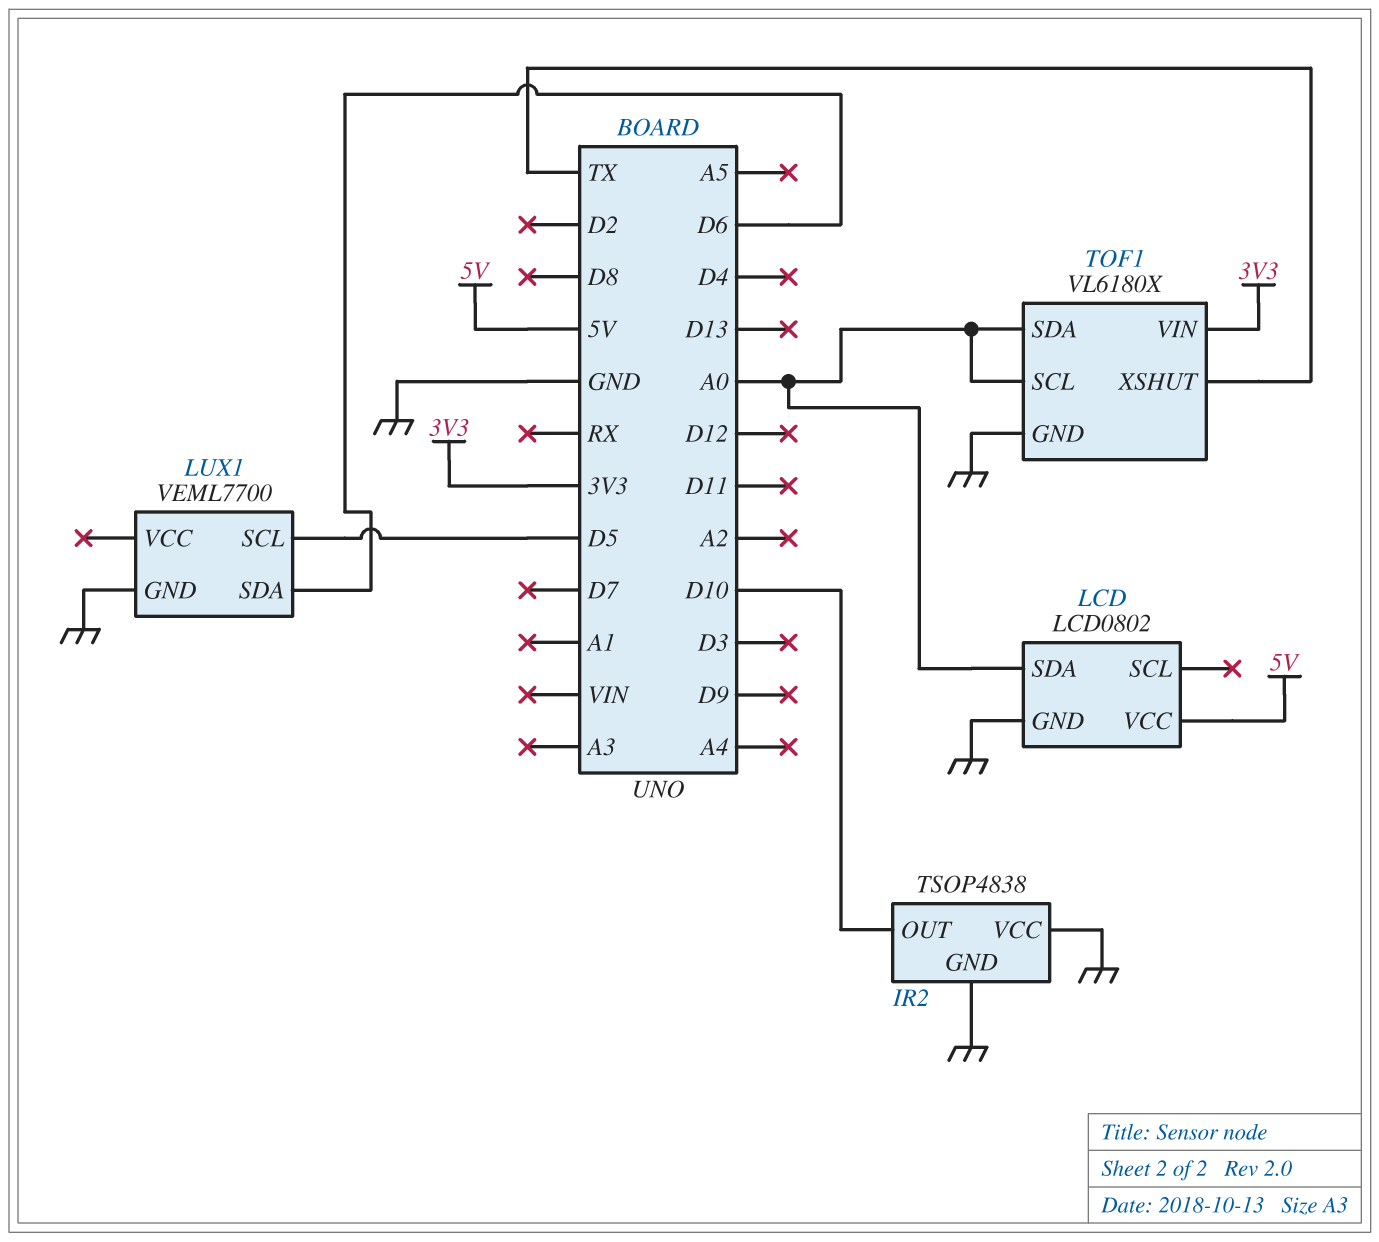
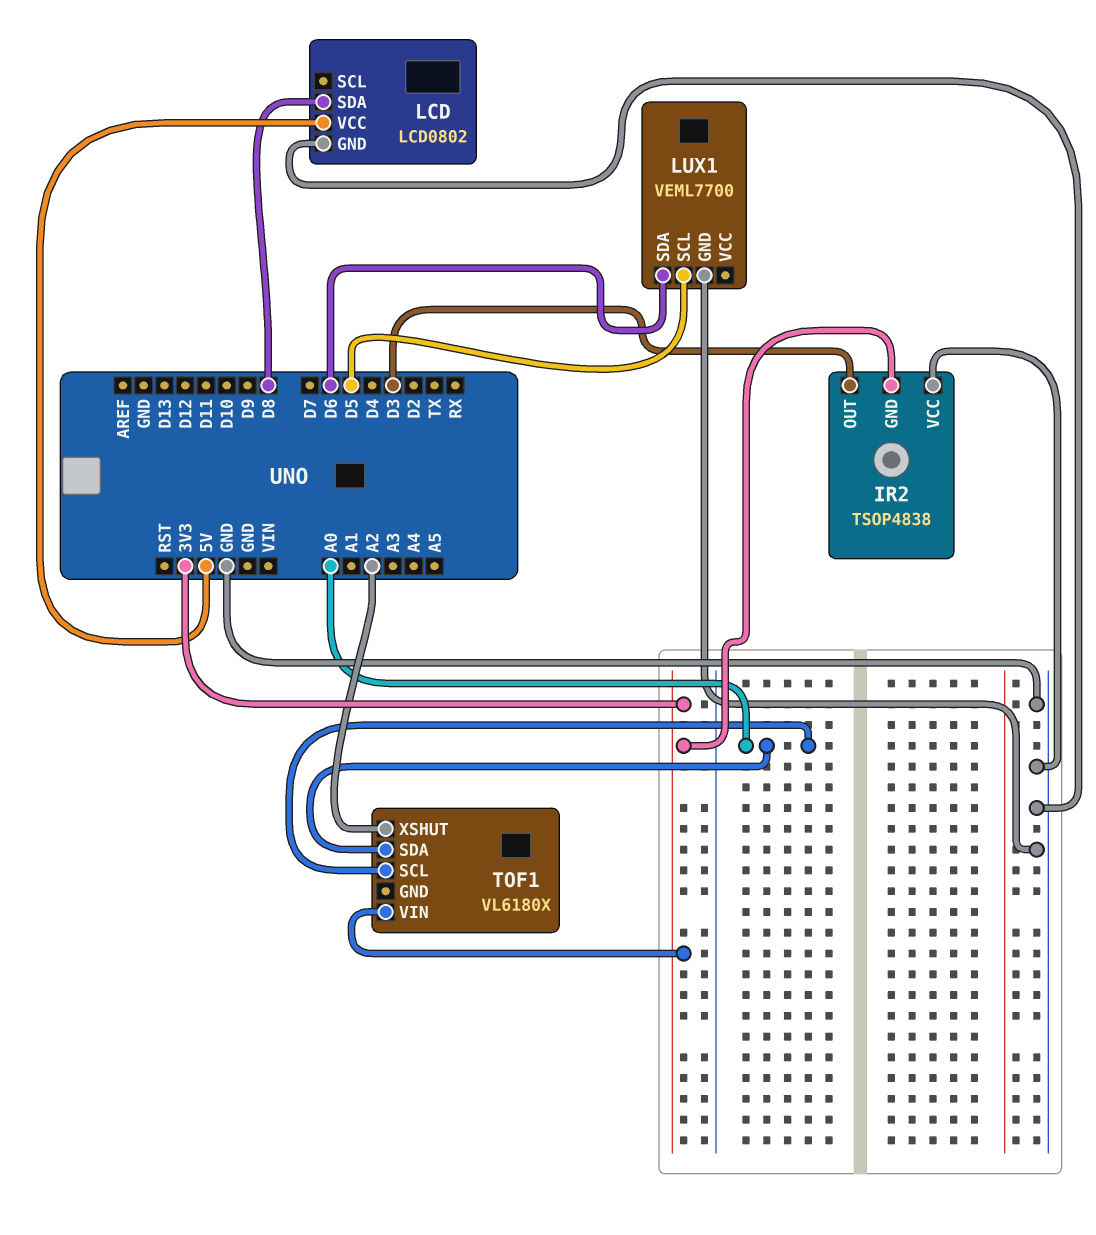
IR2 pin GND: GND -> 3V3
IR2 pin OUT: D10 -> D3
LCD pin SDA: A0 -> D8
TOF1 pin GND: GND -> none
TOF1 pin XSHUT: TX -> A2

